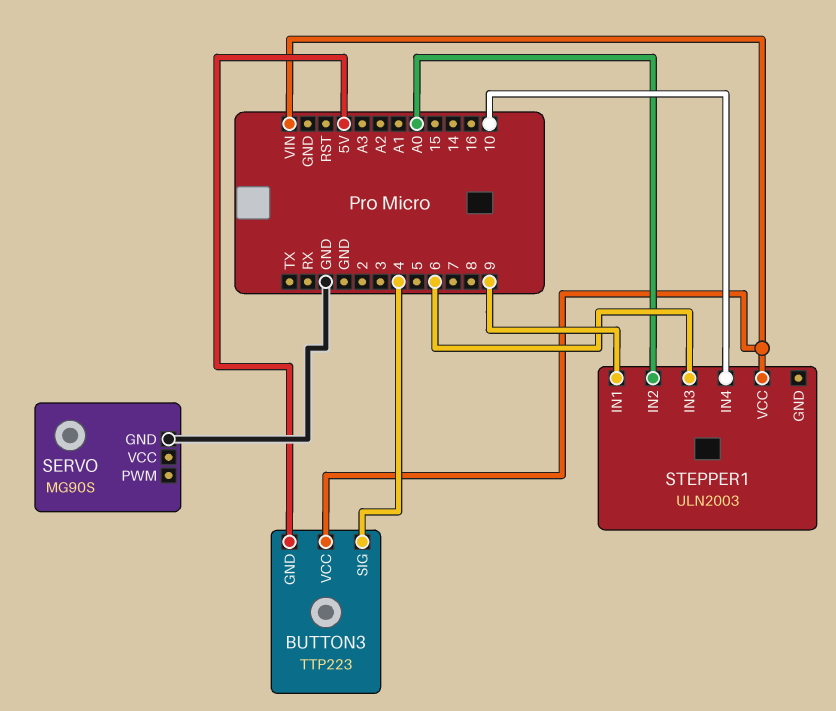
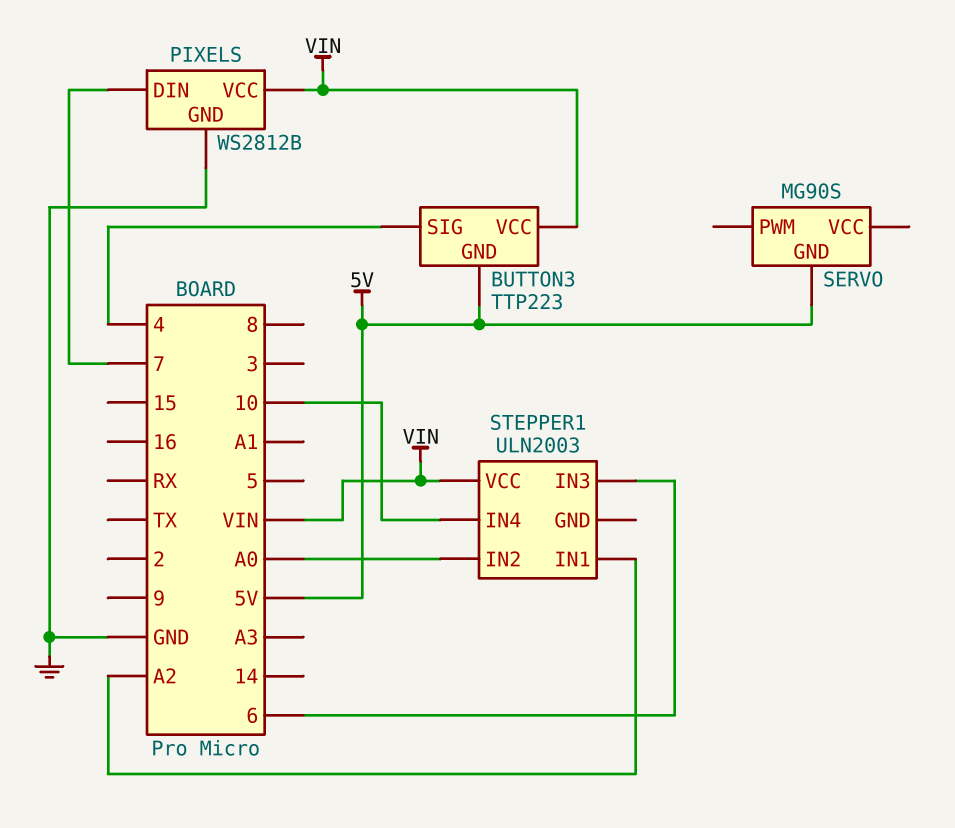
PIXELS: none -> WS2812B
PIXELS pin DIN: none -> 7
PIXELS pin GND: none -> GND
PIXELS pin VCC: none -> VIN
SERVO pin GND: GND -> 5V
STEPPER1 pin IN1: 9 -> A2

